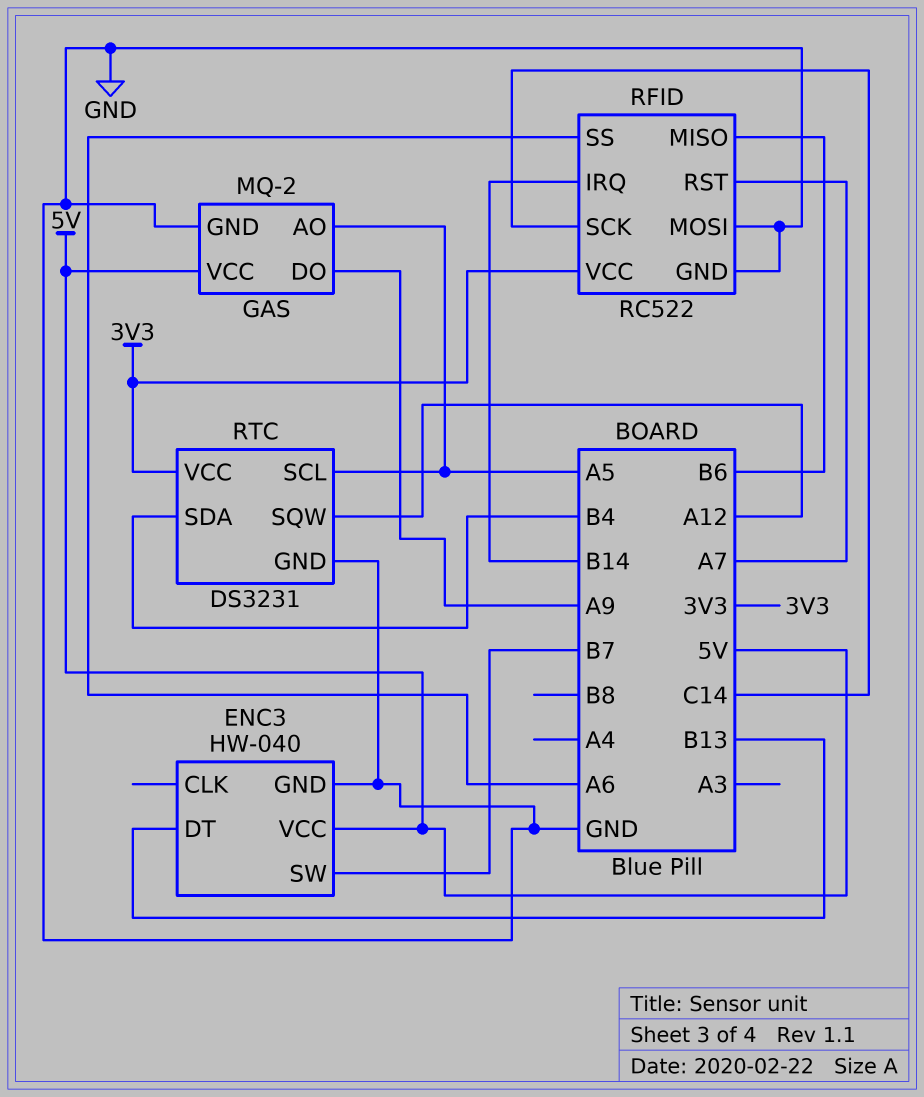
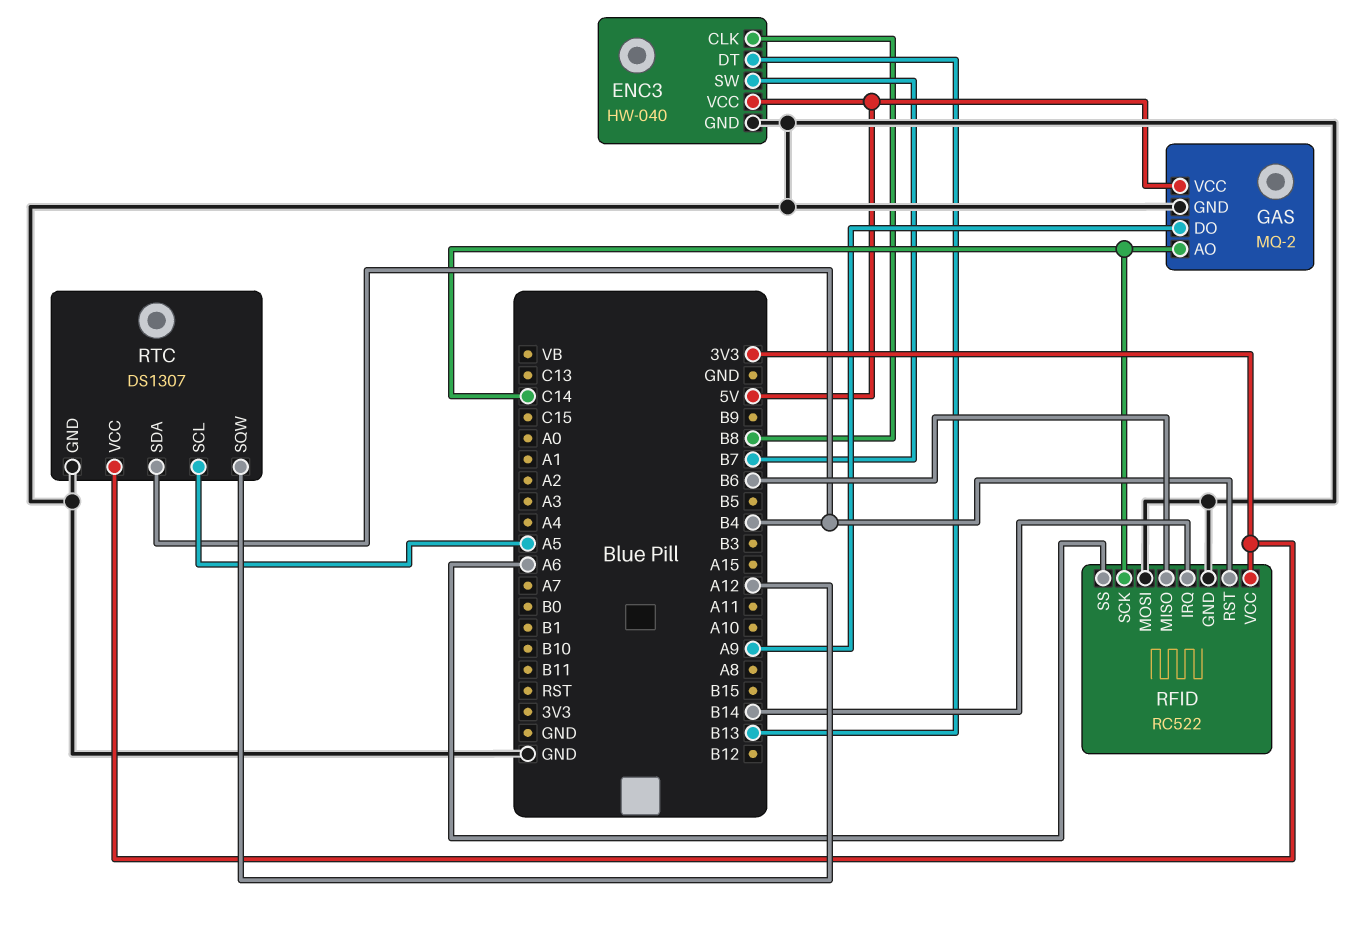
ENC3 pin CLK: none -> B8
GAS pin AO: A5 -> C14
RFID pin RST: A7 -> B4
RTC: DS3231 -> DS1307

